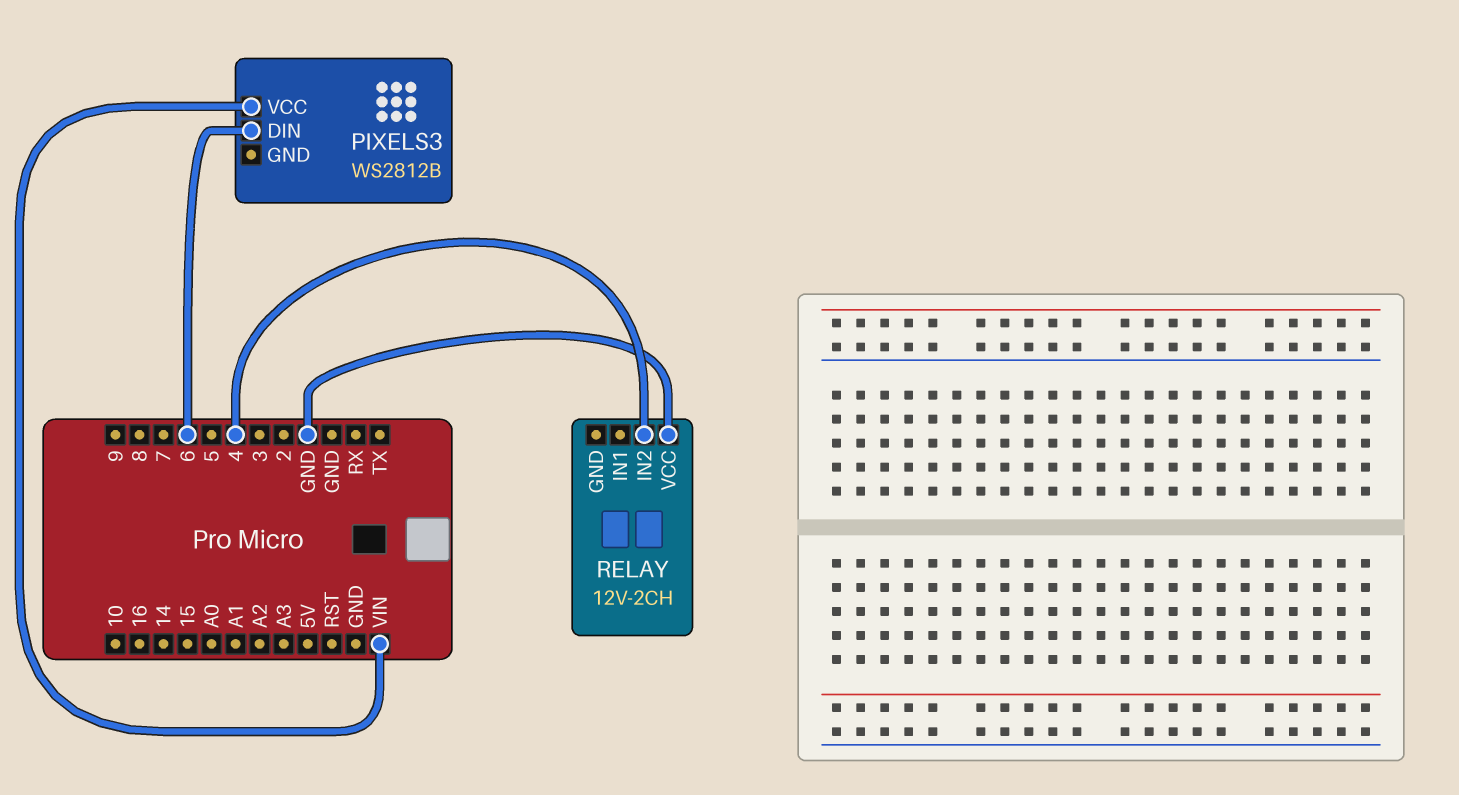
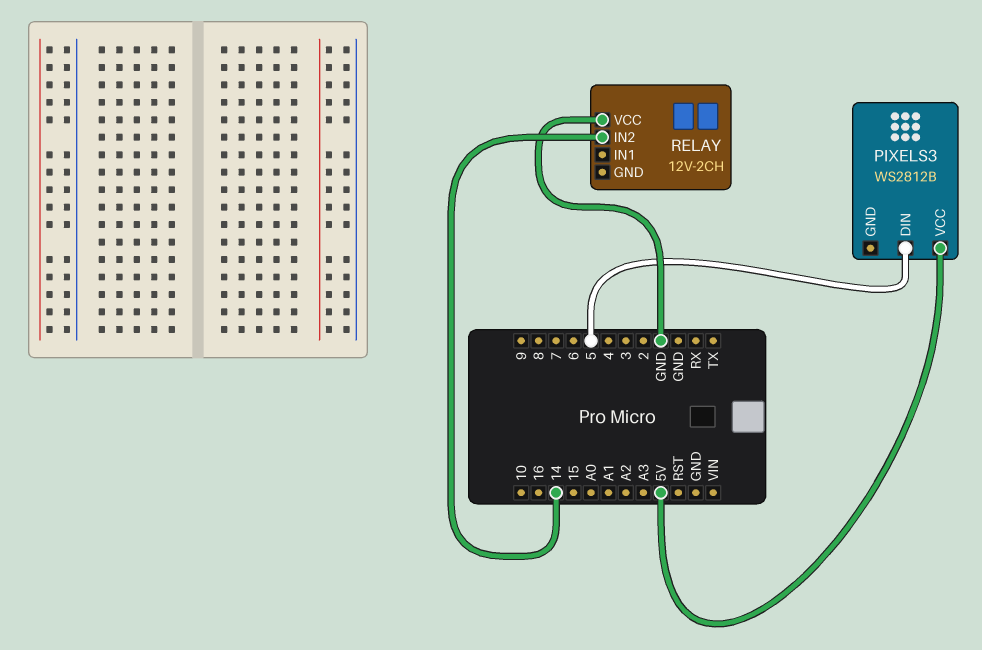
PIXELS3 pin DIN: 6 -> 5
PIXELS3 pin VCC: VIN -> 5V
RELAY pin IN2: 4 -> 14

